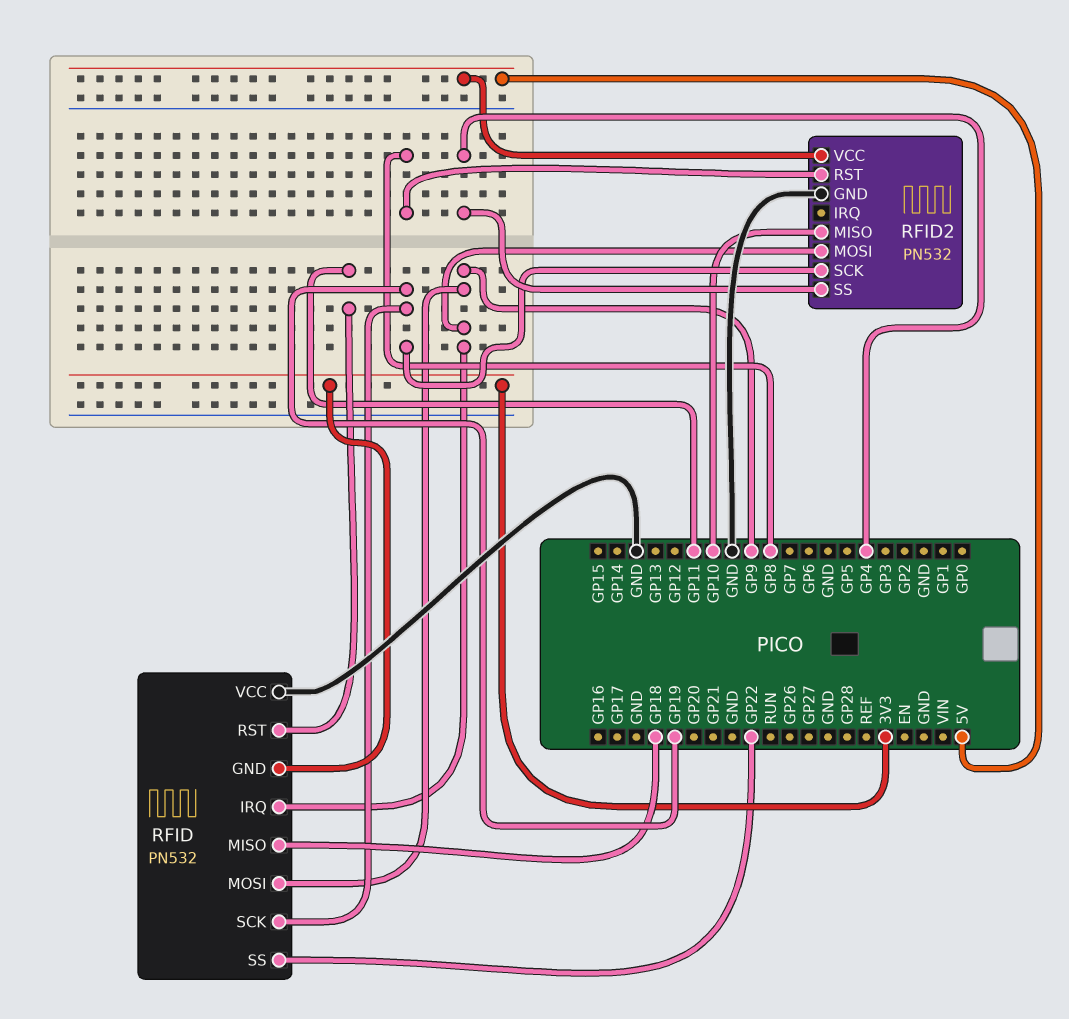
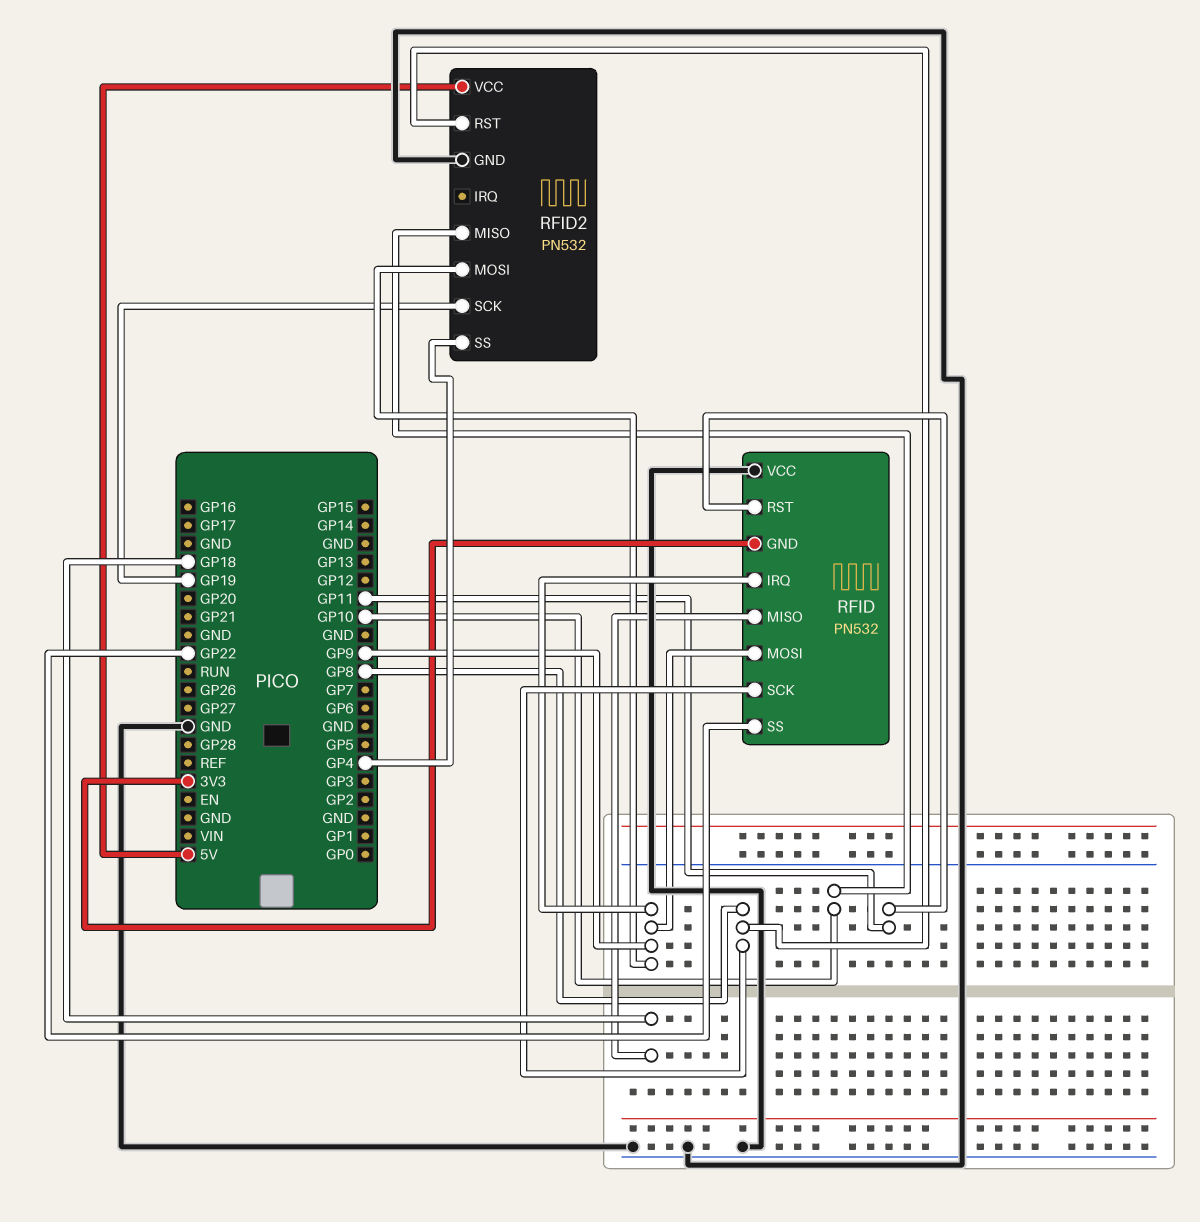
RFID pin SCK: GP19 -> GP8

